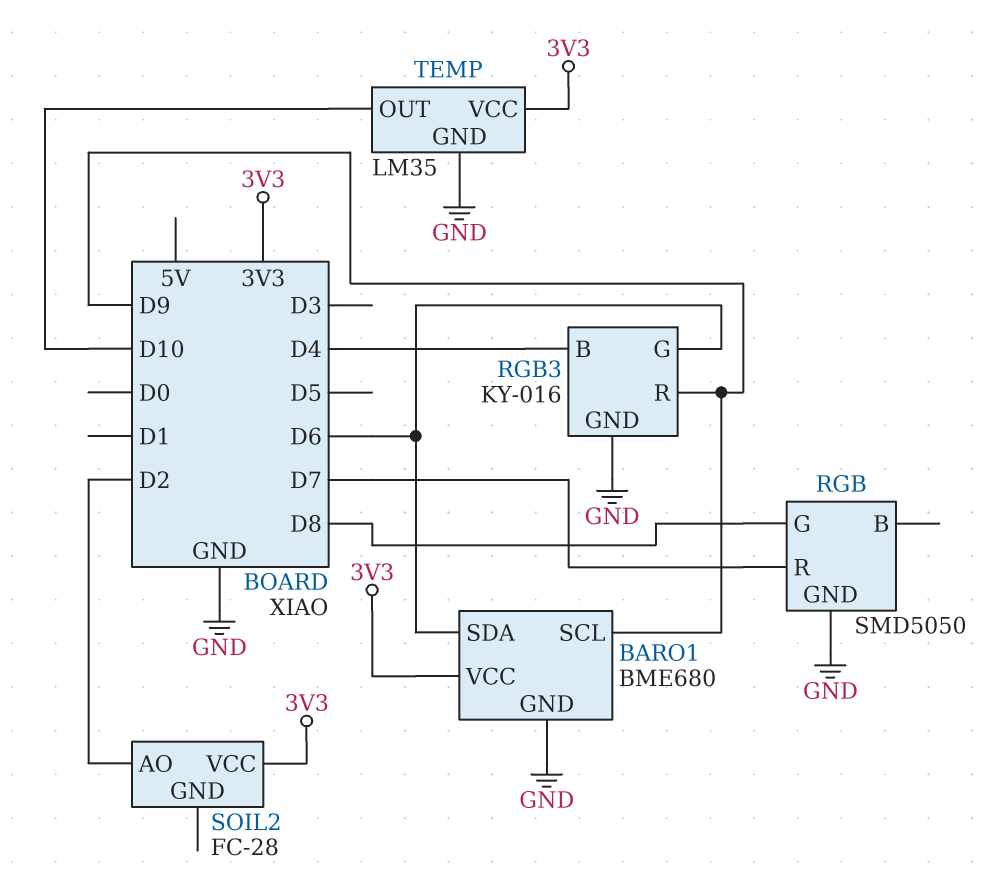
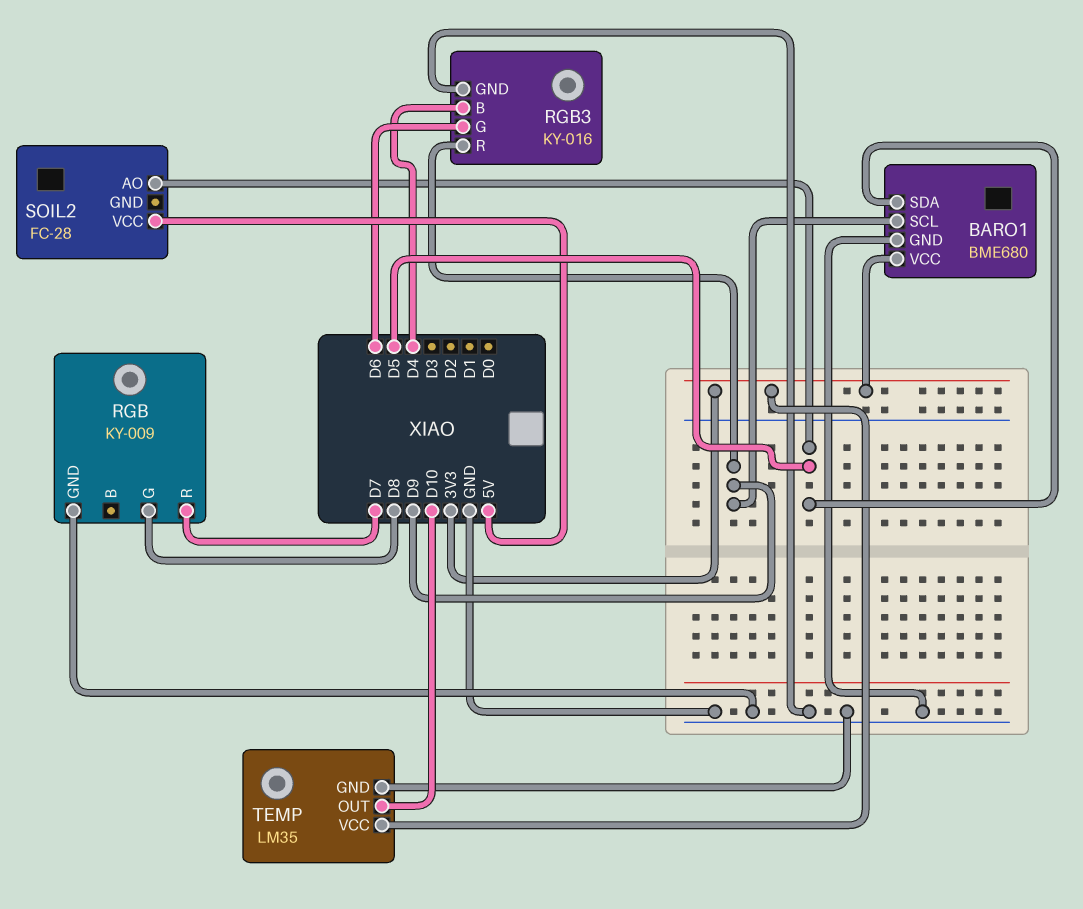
BARO1 pin SDA: D6 -> D5
RGB: SMD5050 -> KY-009
SOIL2 pin AO: D2 -> D5
SOIL2 pin VCC: 3V3 -> 5V

